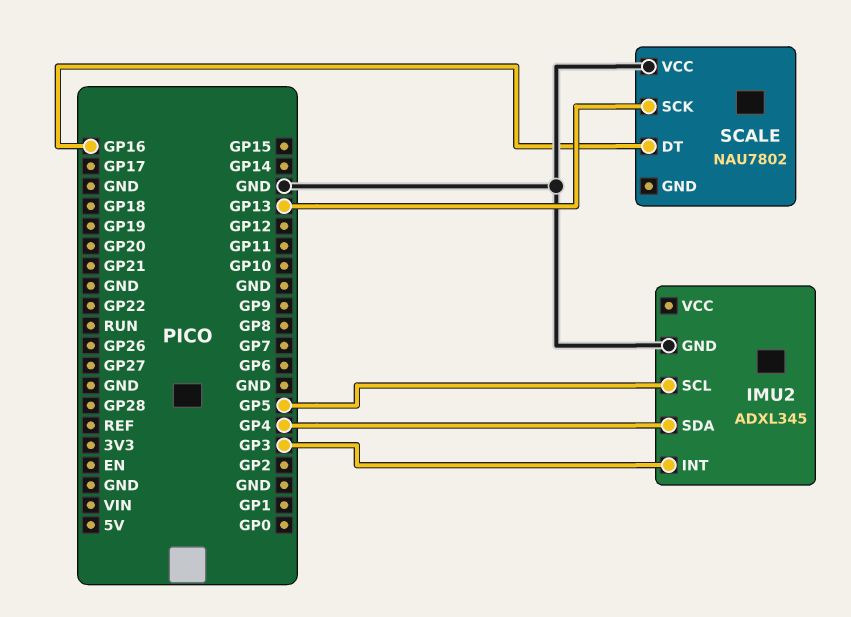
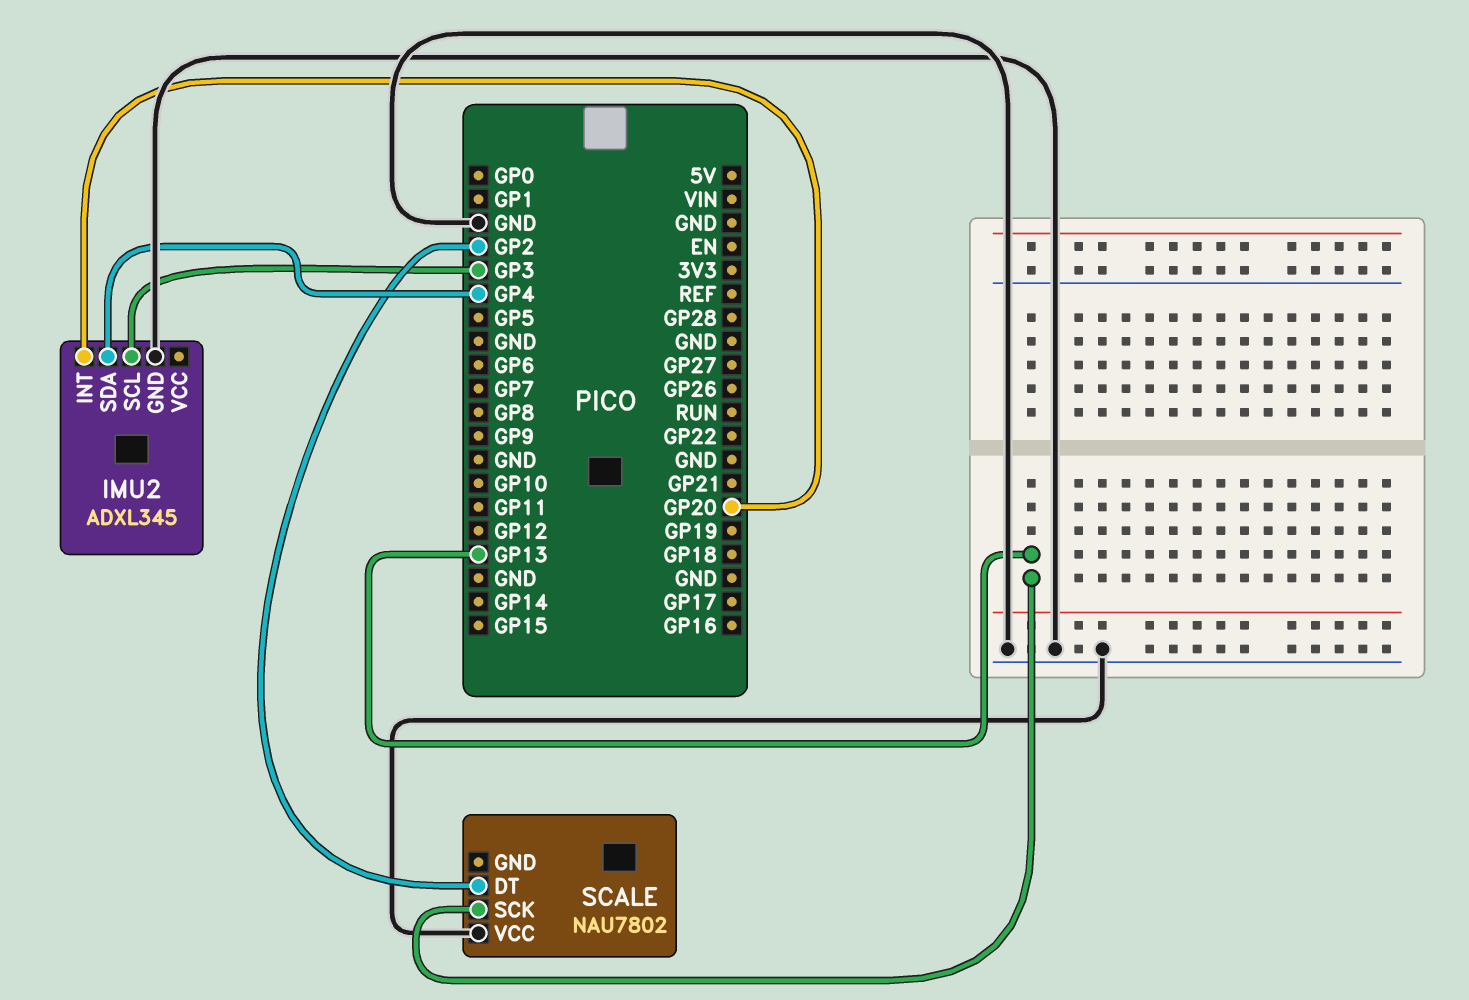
IMU2 pin INT: GP3 -> GP20
IMU2 pin SCL: GP5 -> GP3
SCALE pin DT: GP16 -> GP2

